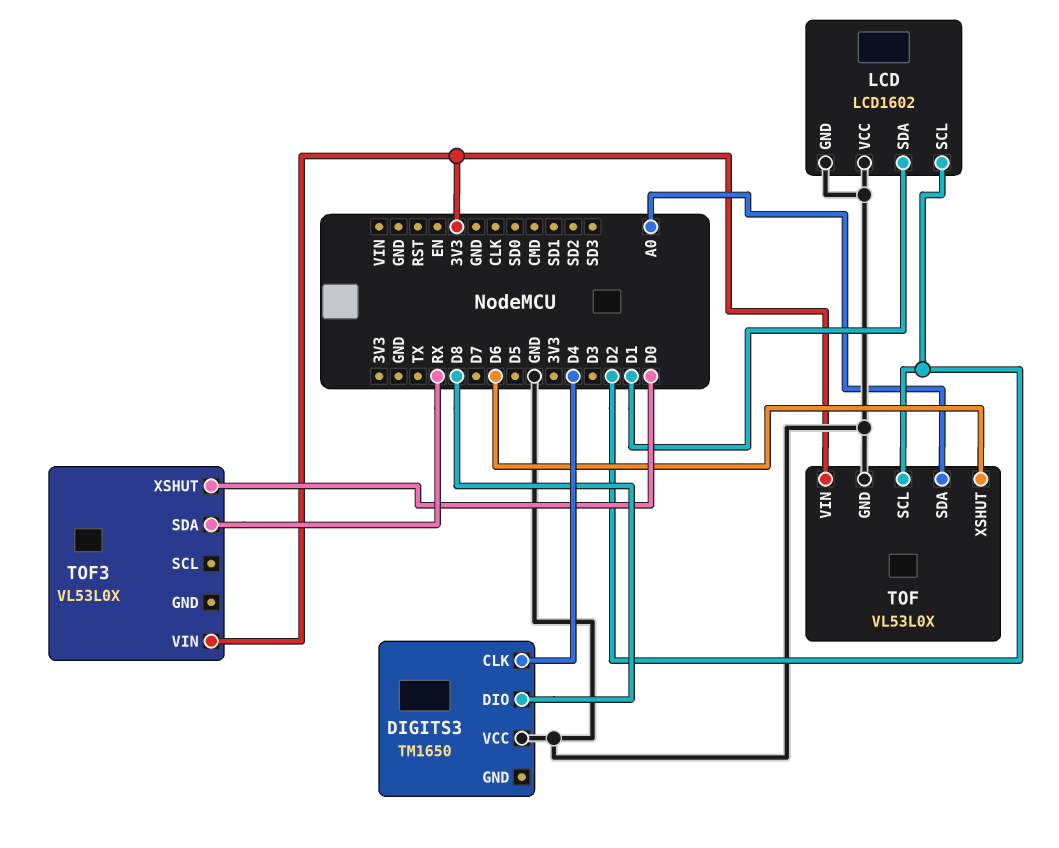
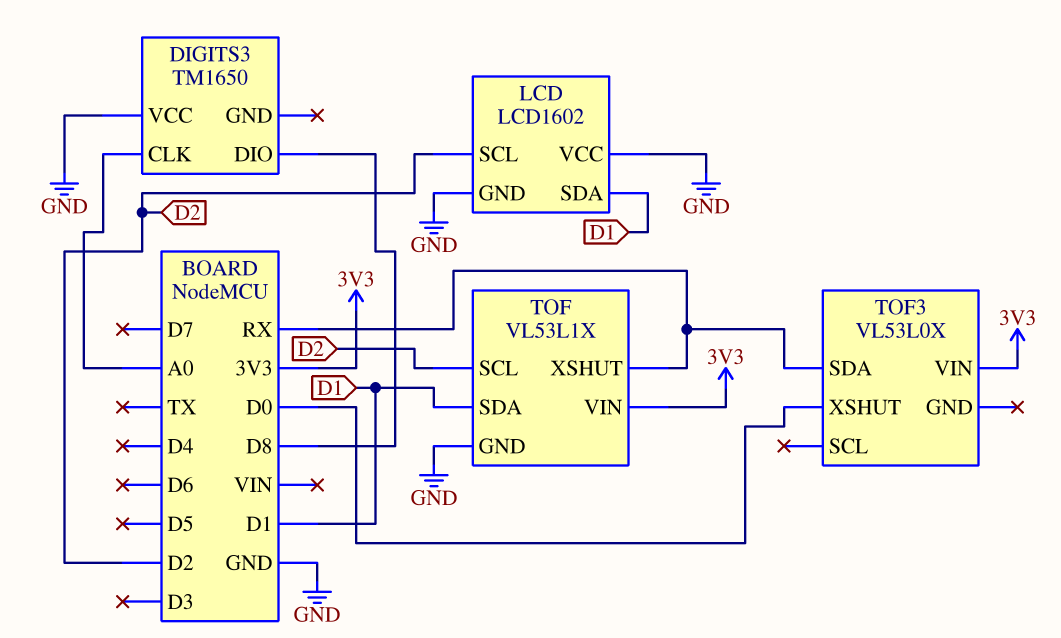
DIGITS3 pin CLK: D4 -> A0
TOF: VL53L0X -> VL53L1X
TOF pin SDA: A0 -> D1
TOF pin XSHUT: D6 -> RX

